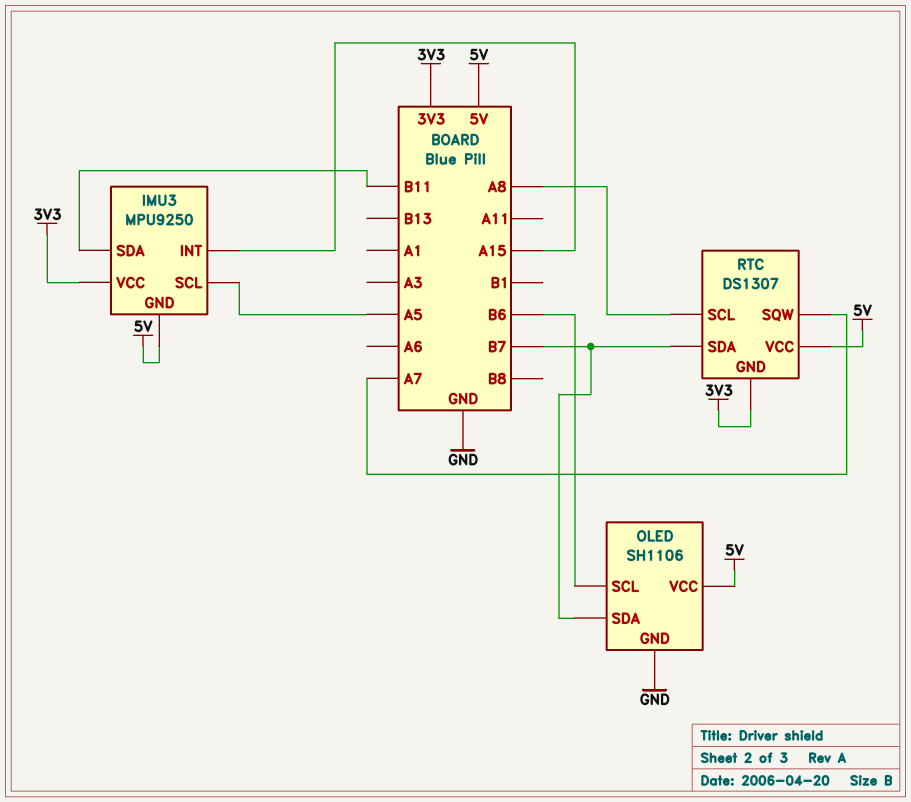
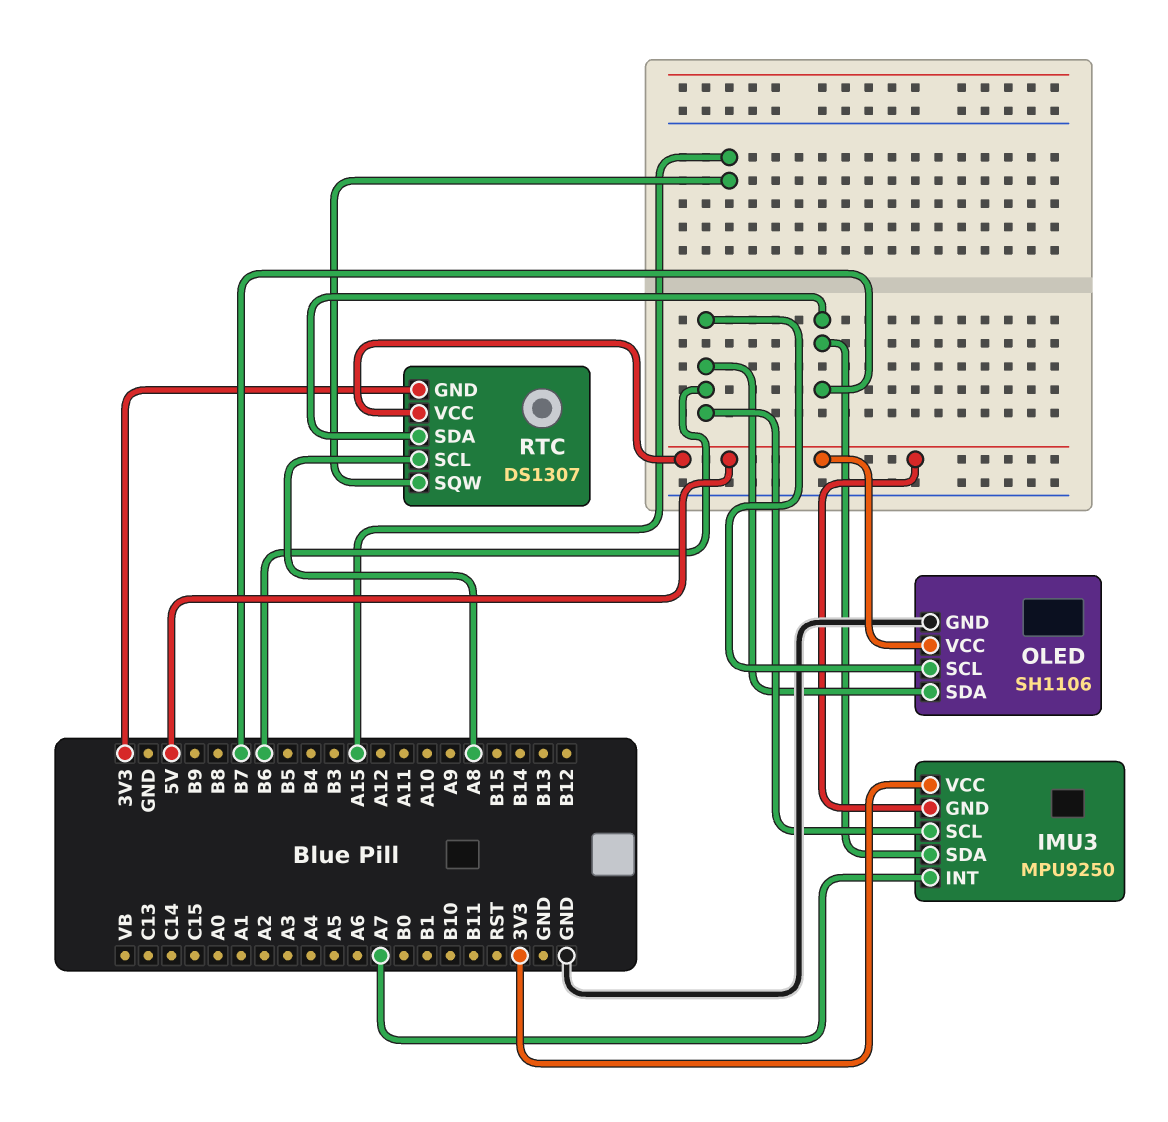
IMU3 pin INT: A15 -> A7
IMU3 pin SCL: A5 -> B6
IMU3 pin SDA: B11 -> B7
OLED pin SDA: B7 -> B6
RTC pin SQW: A7 -> A15

